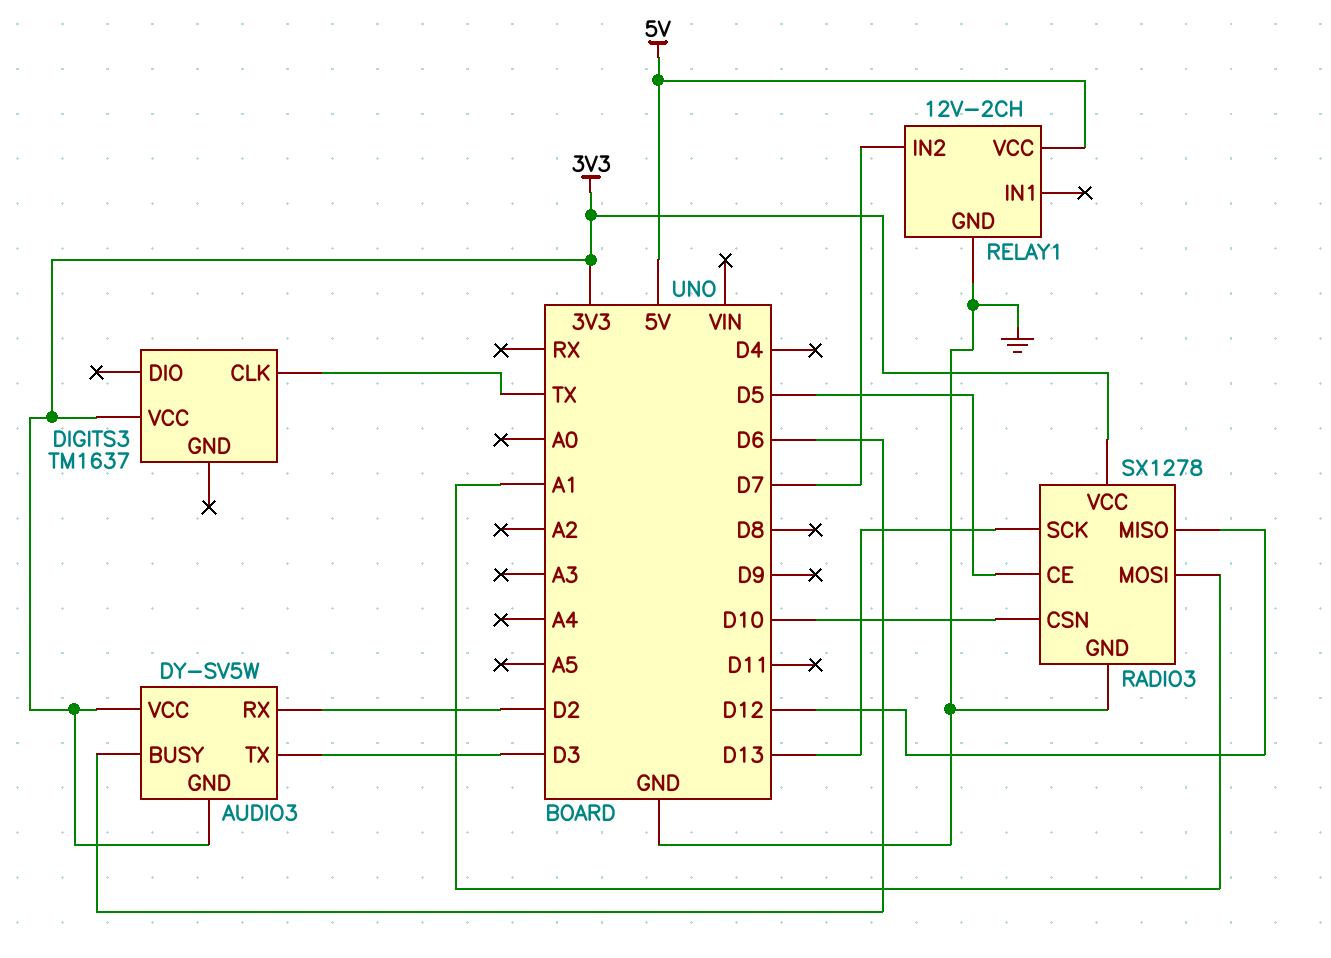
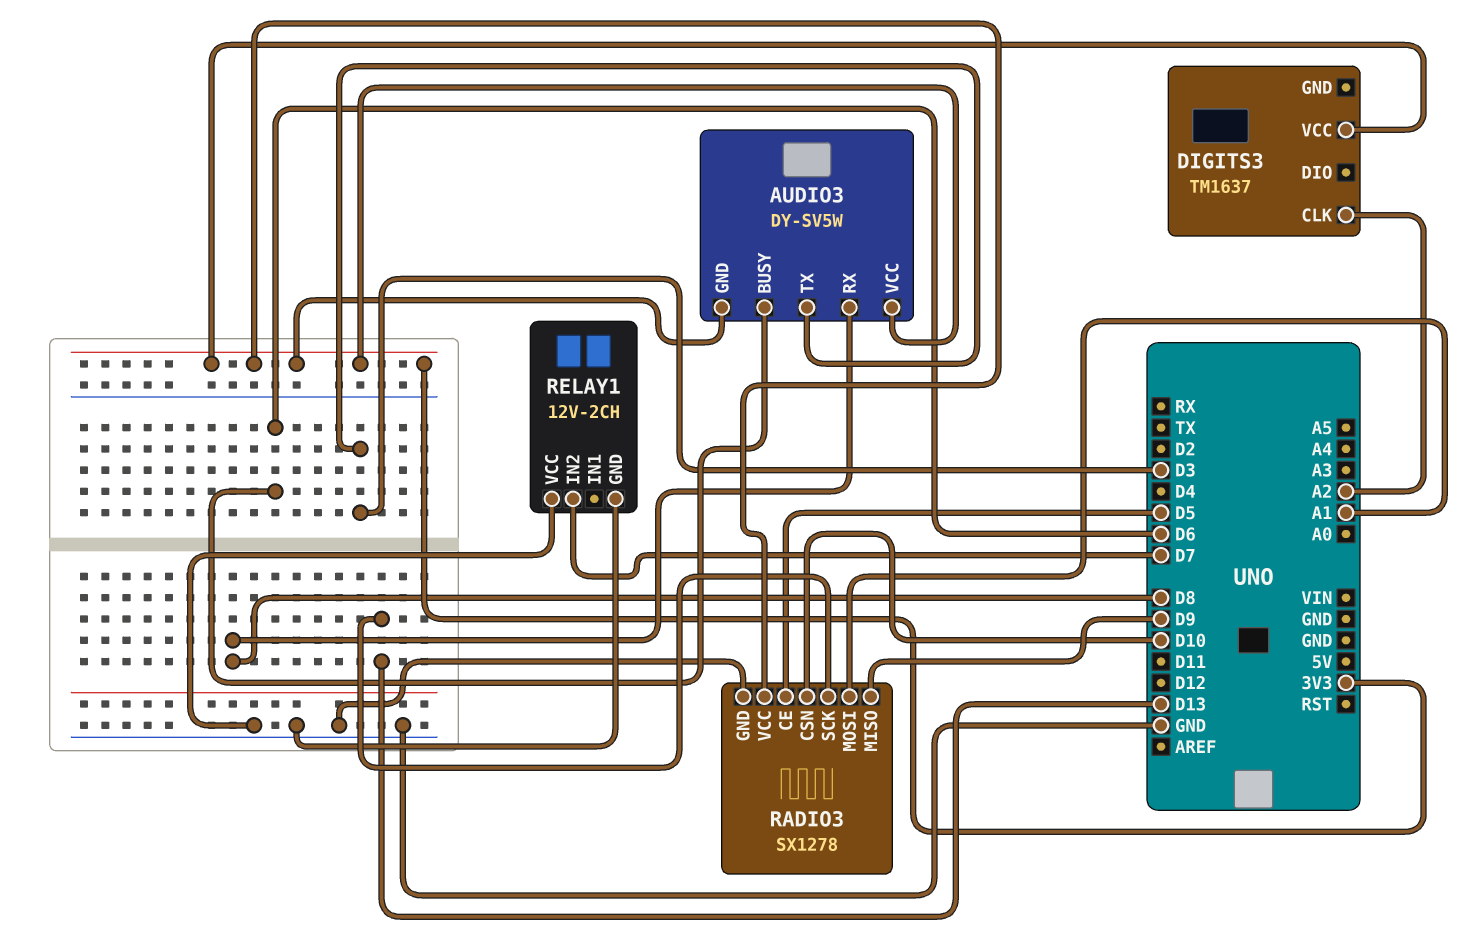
AUDIO3 pin RX: D2 -> D8
DIGITS3 pin CLK: TX -> A2
RADIO3 pin MISO: D12 -> D9
RELAY1 pin VCC: 5V -> GND

